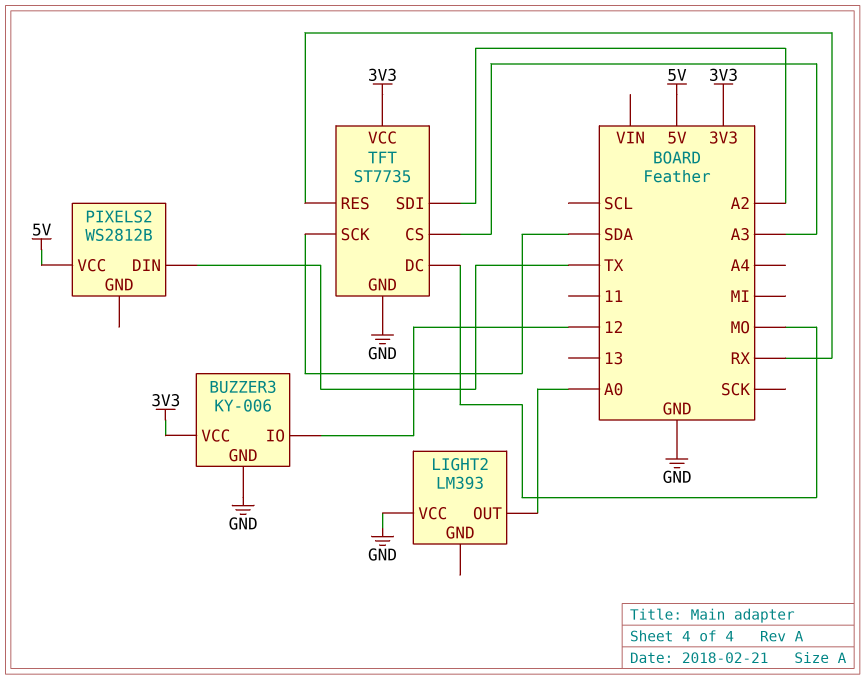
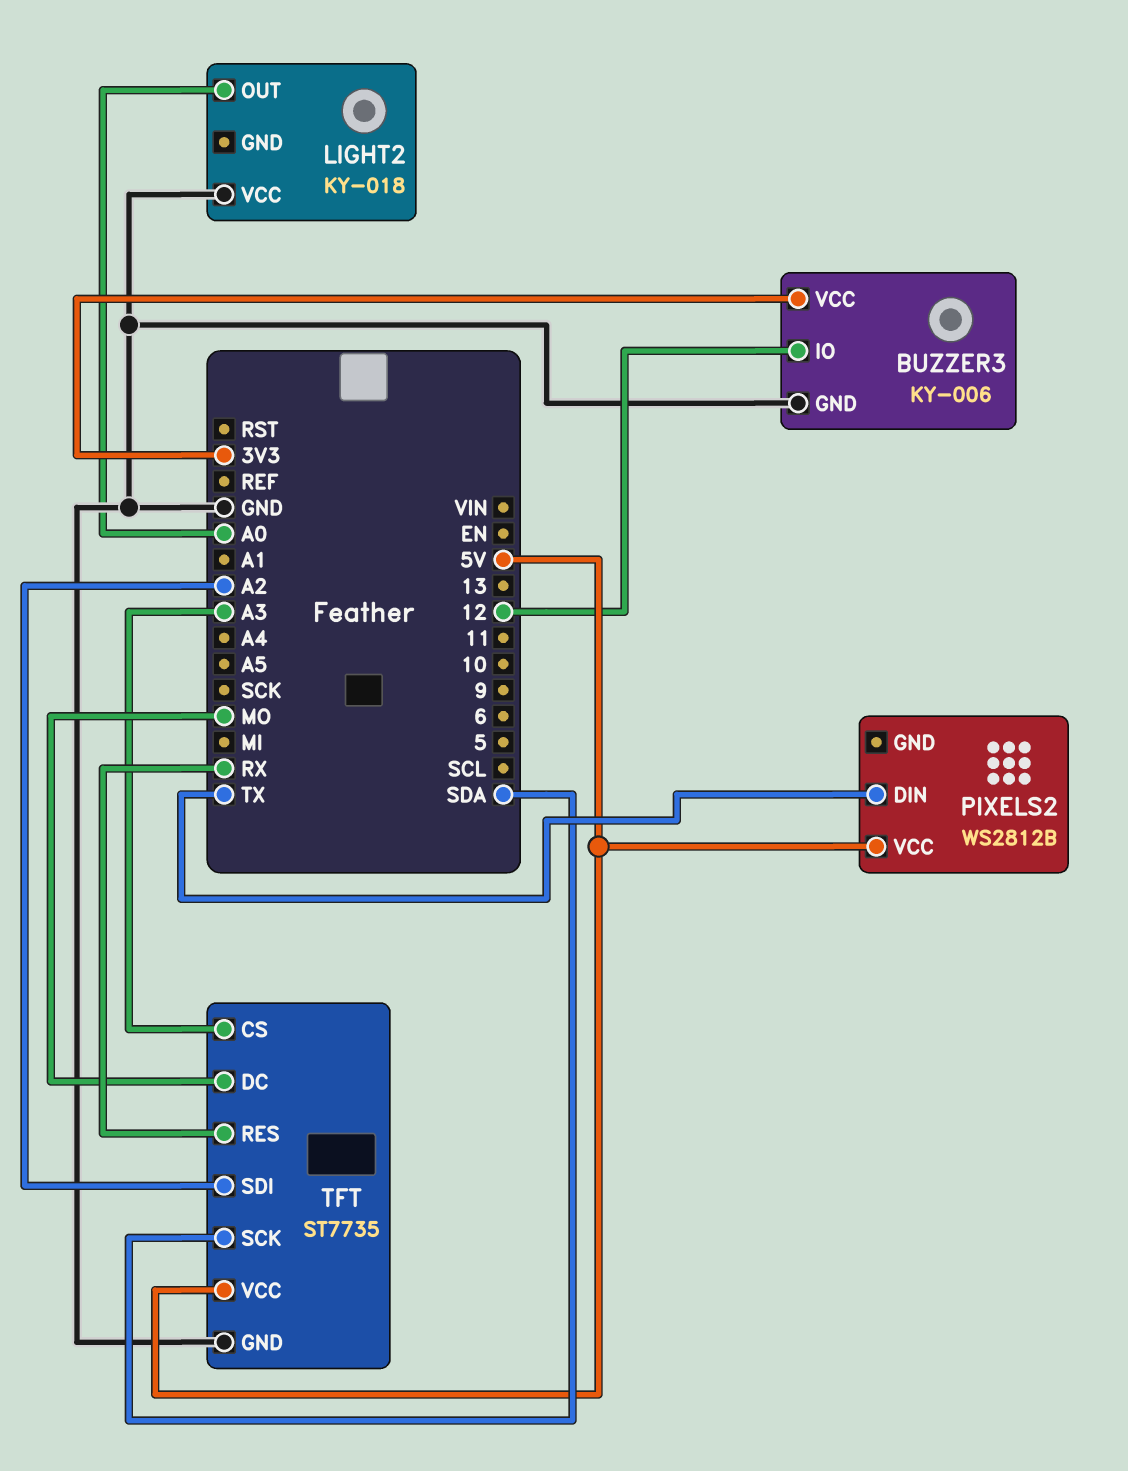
LIGHT2: LM393 -> KY-018
TFT pin VCC: 3V3 -> 5V

